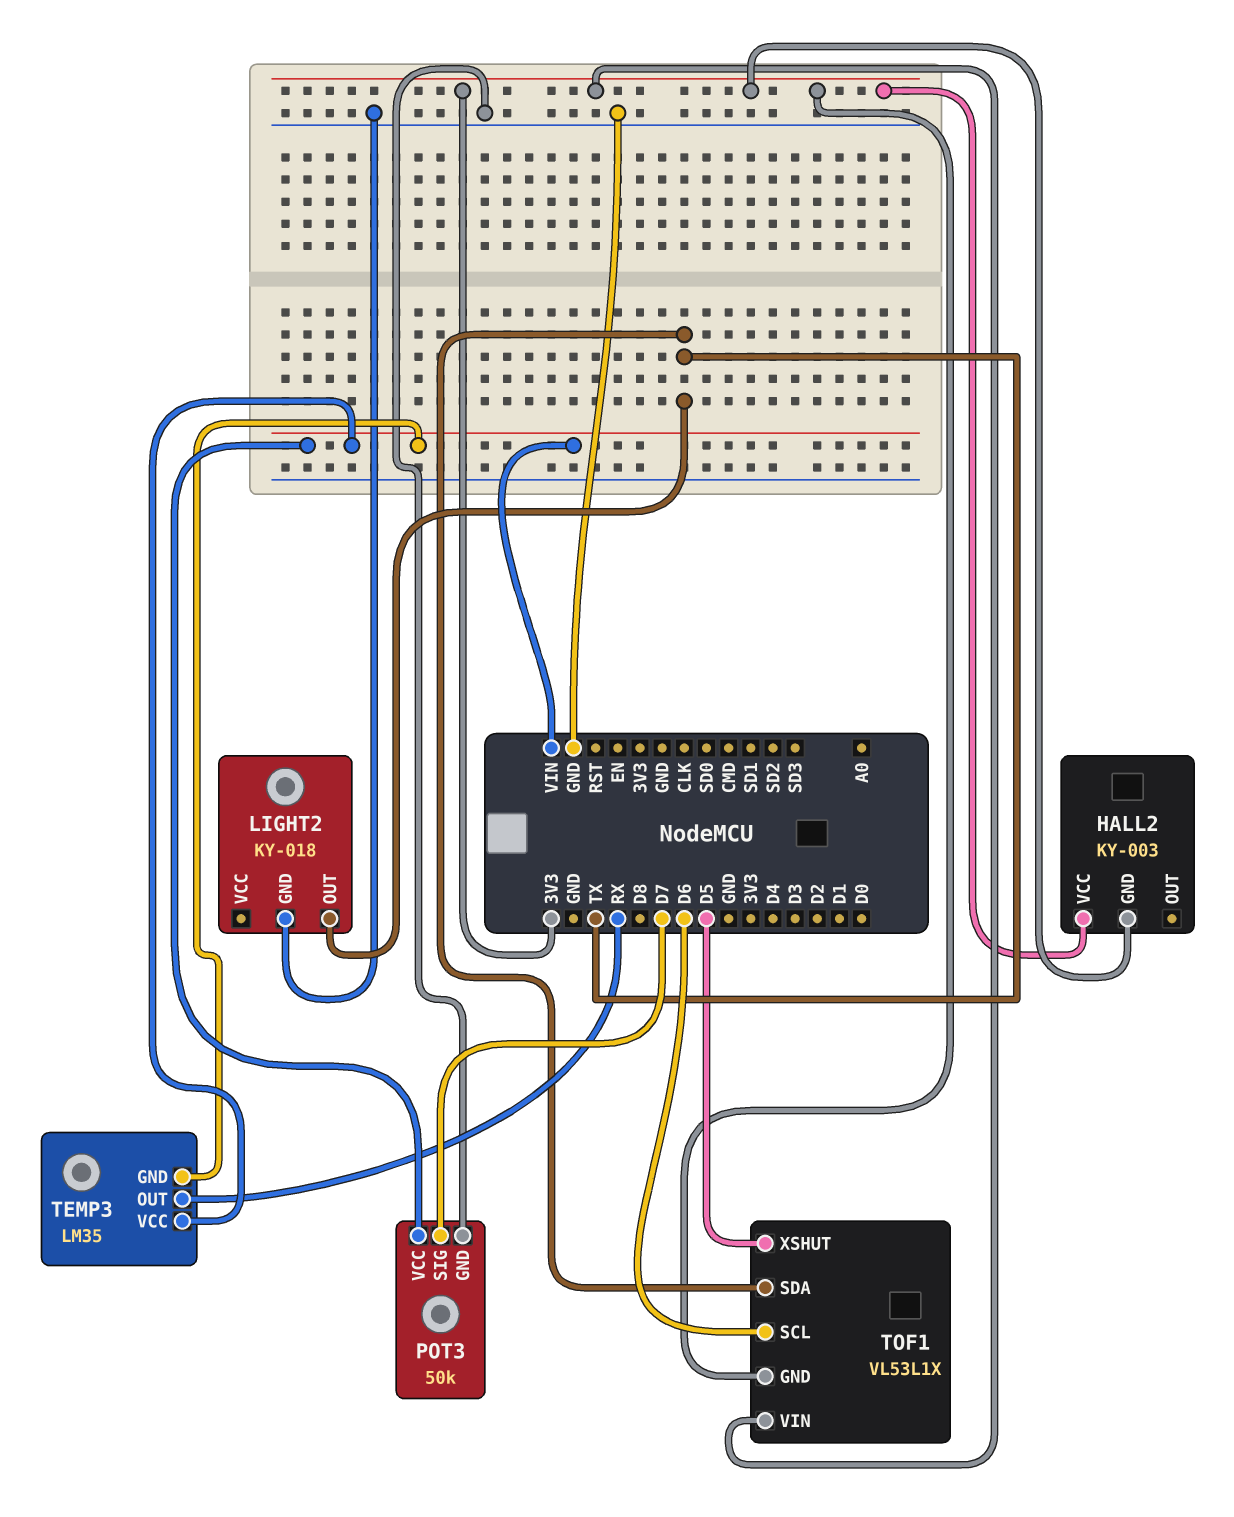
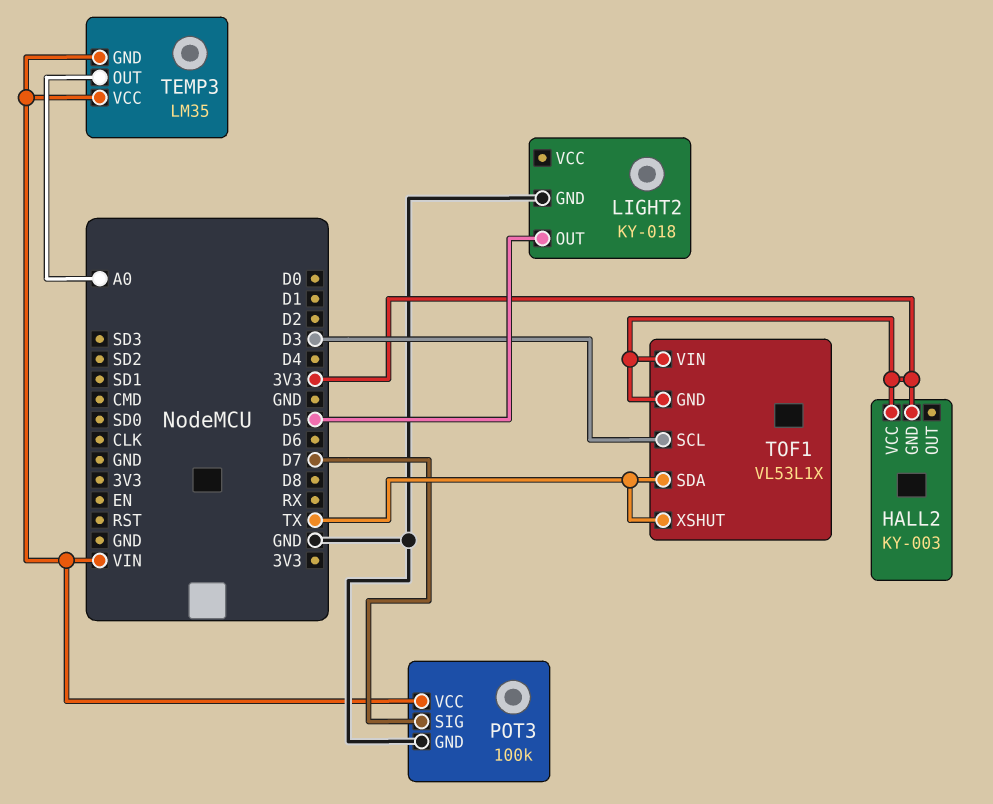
LIGHT2 pin OUT: TX -> D5
POT3: 50k -> 100k
TEMP3 pin OUT: RX -> A0
TOF1 pin SCL: D6 -> D3
TOF1 pin XSHUT: D5 -> TX

